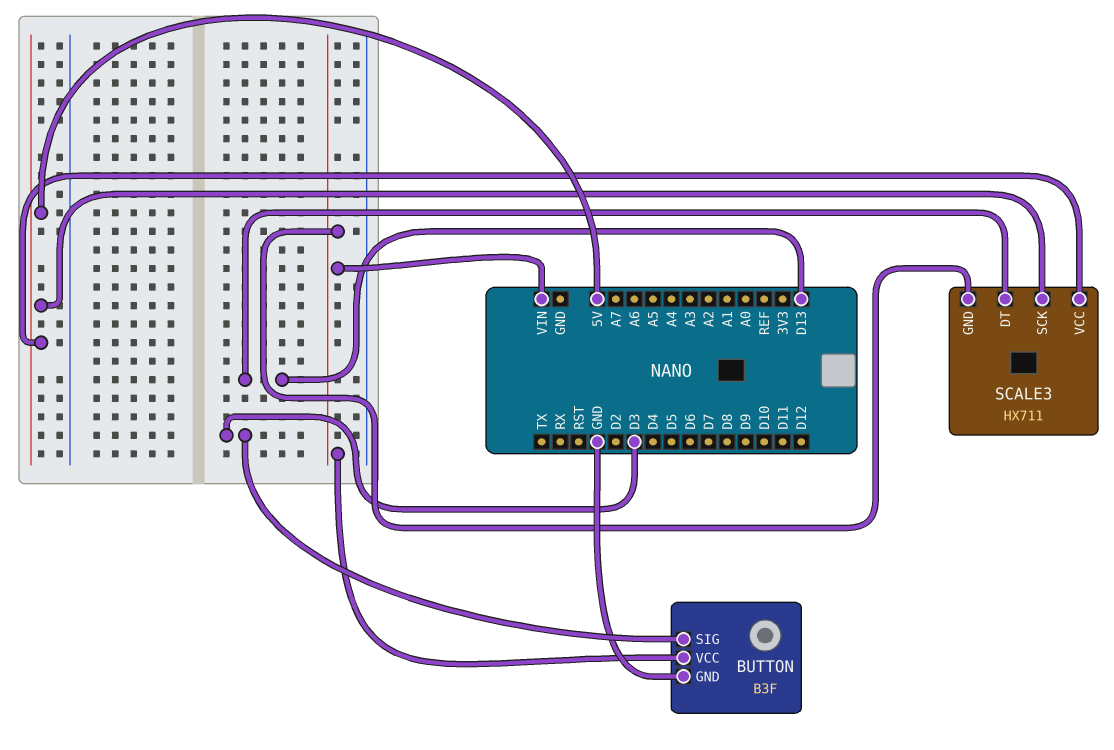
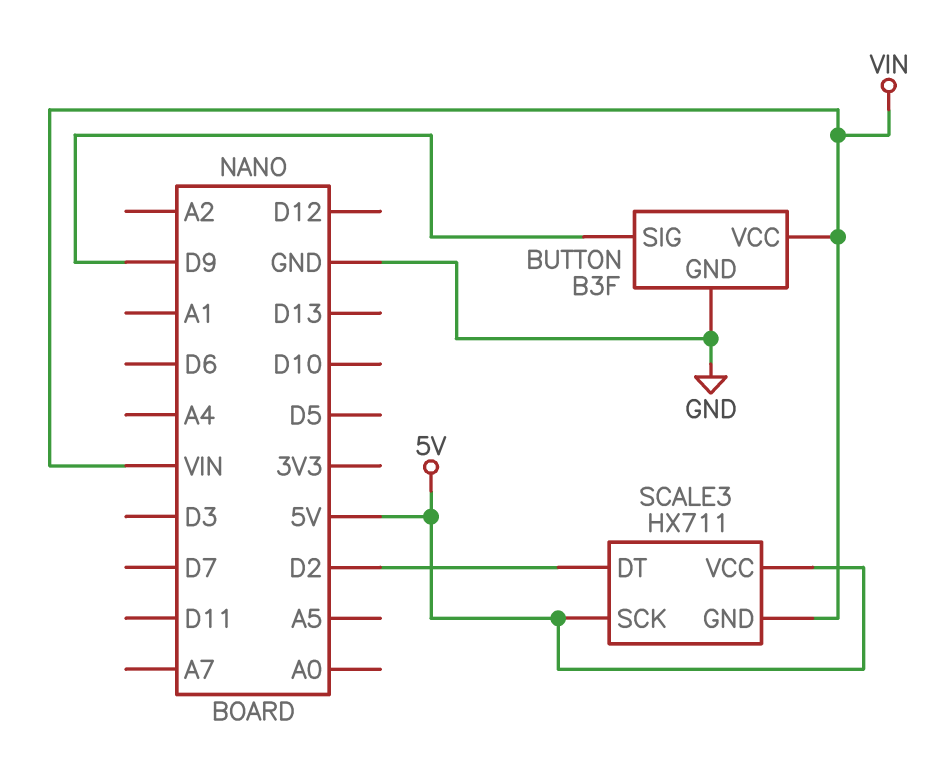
BUTTON pin SIG: D3 -> D9
SCALE3 pin DT: D13 -> D2

